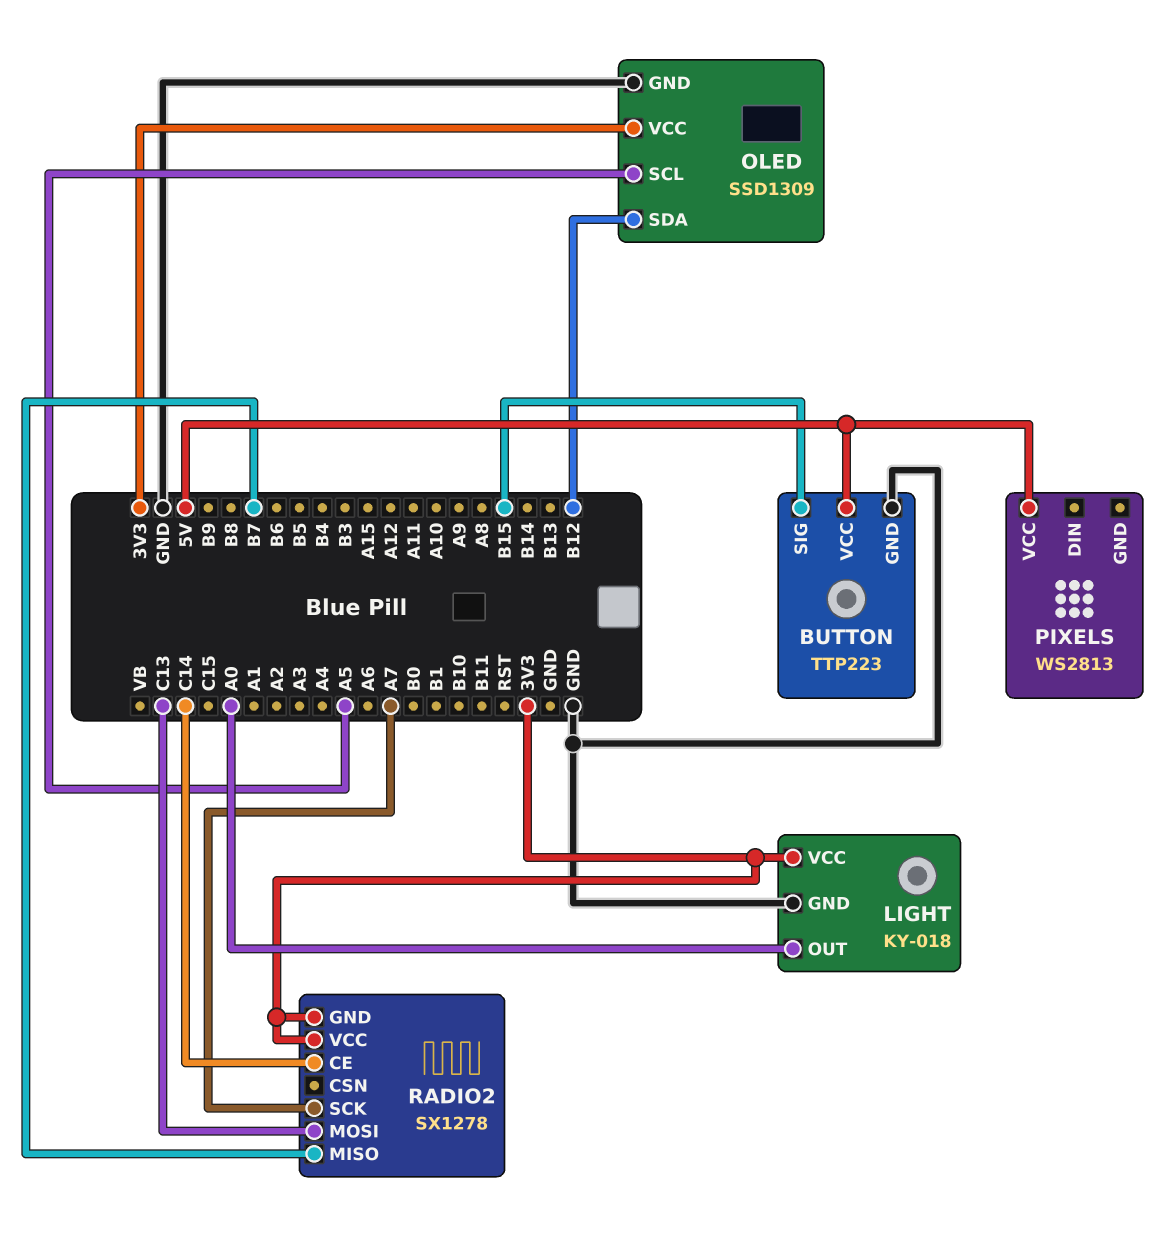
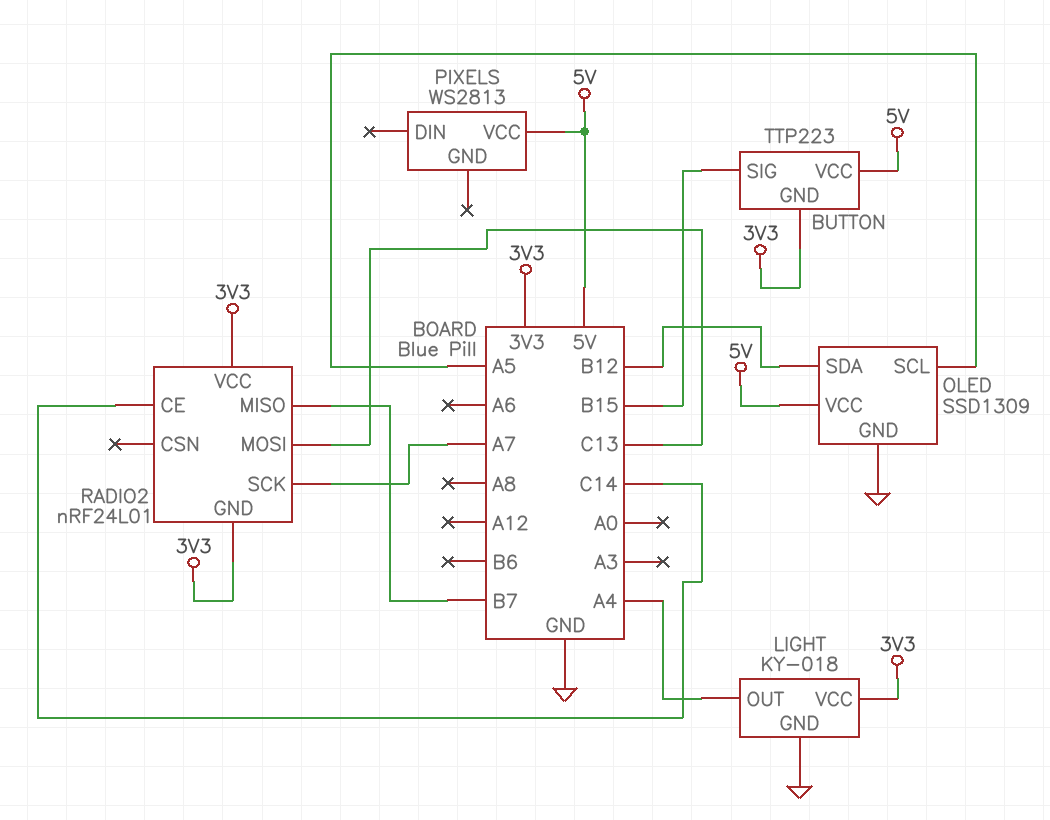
BUTTON pin GND: GND -> 3V3
LIGHT pin OUT: A0 -> A4
OLED pin VCC: 3V3 -> 5V
RADIO2: SX1278 -> nRF24L01

